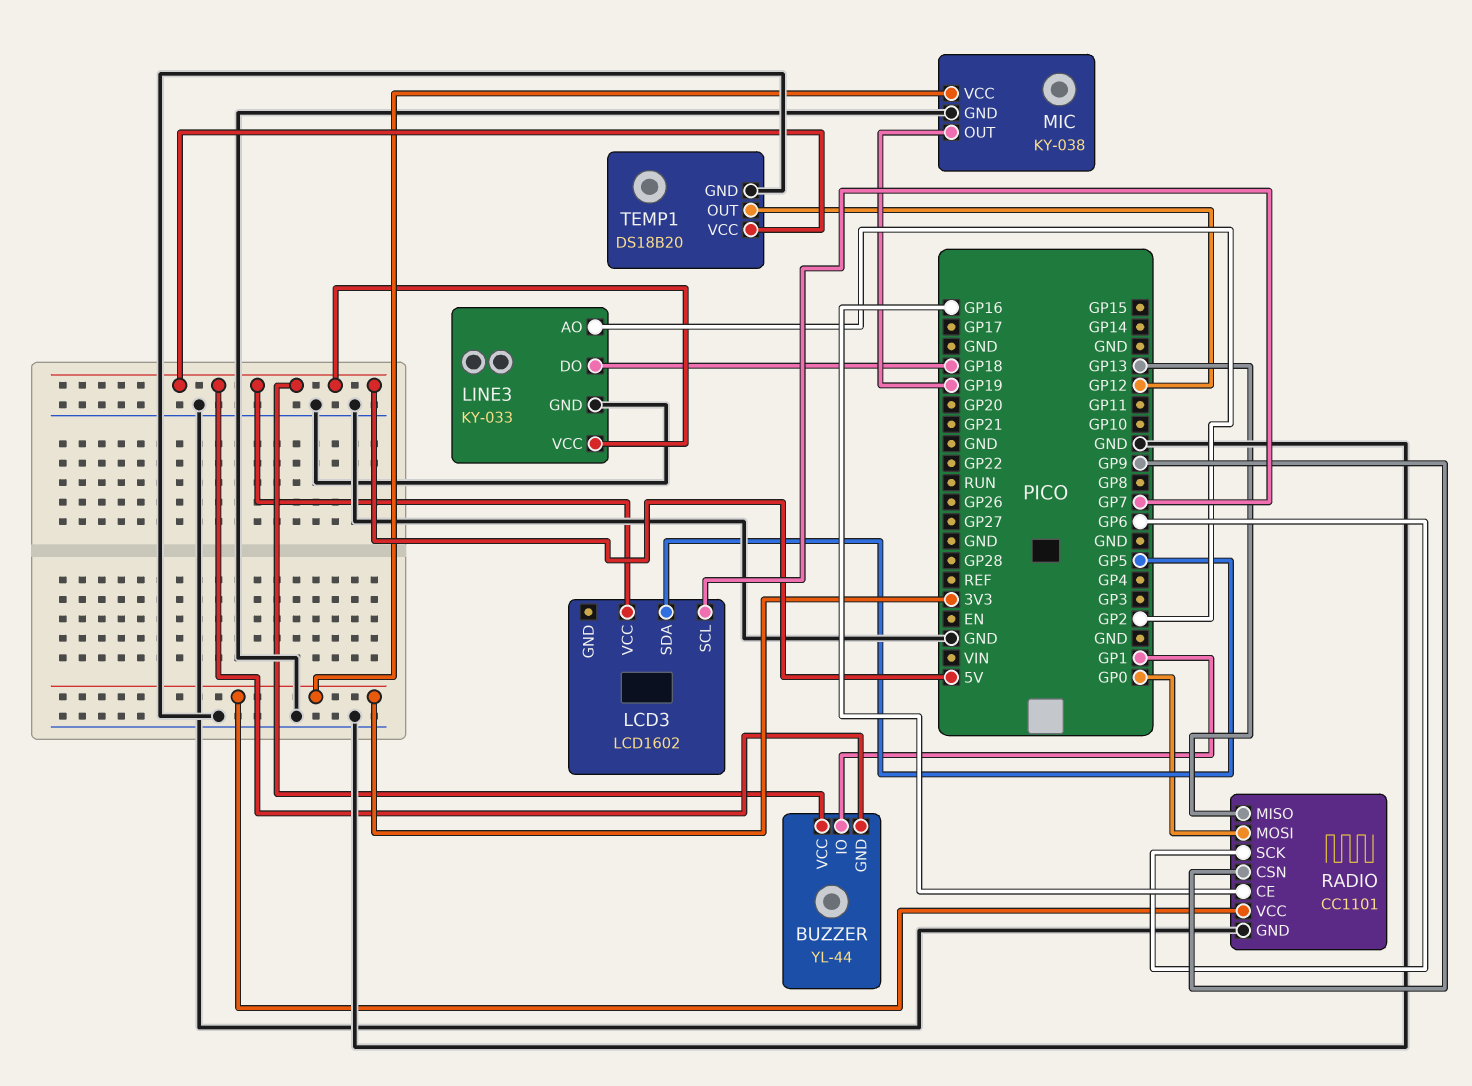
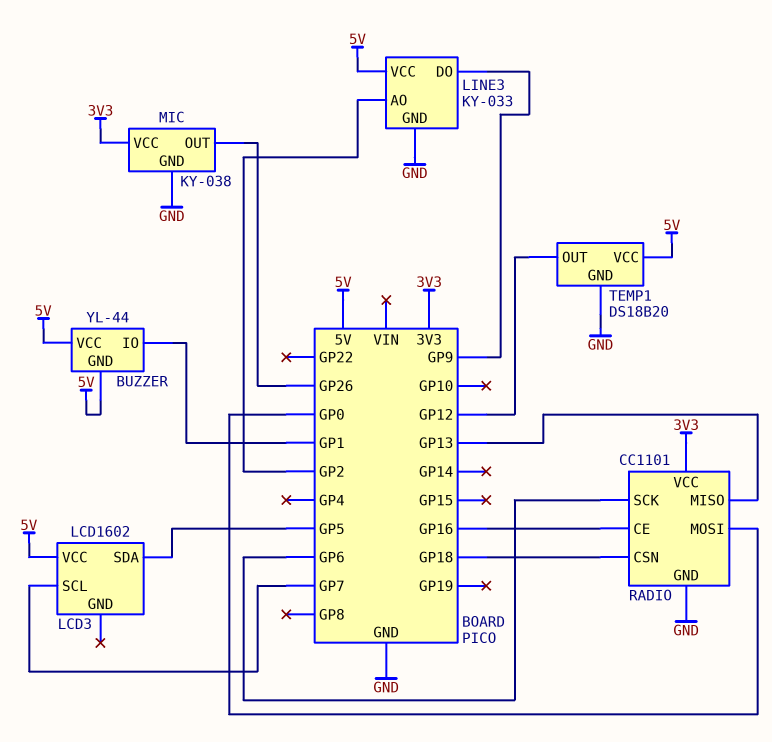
LINE3 pin DO: GP18 -> GP9
MIC pin OUT: GP19 -> GP26
RADIO pin CSN: GP9 -> GP18

